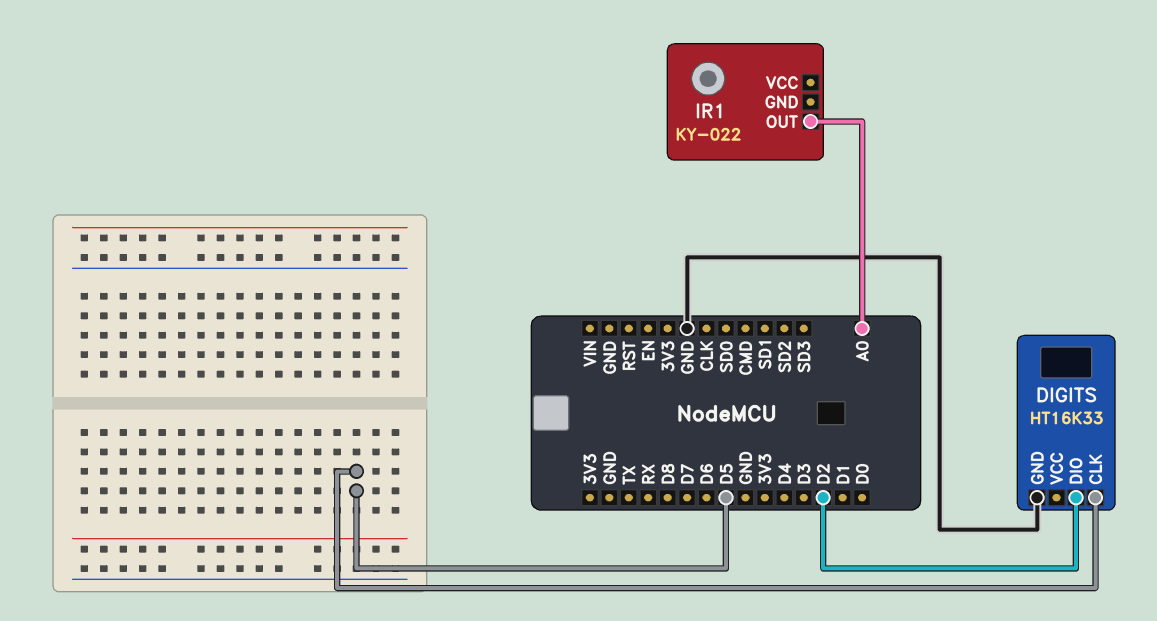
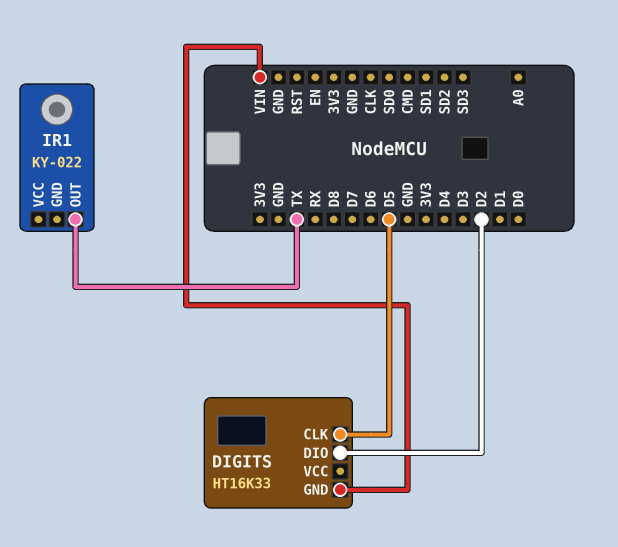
DIGITS pin GND: GND -> VIN
IR1 pin OUT: A0 -> TX

